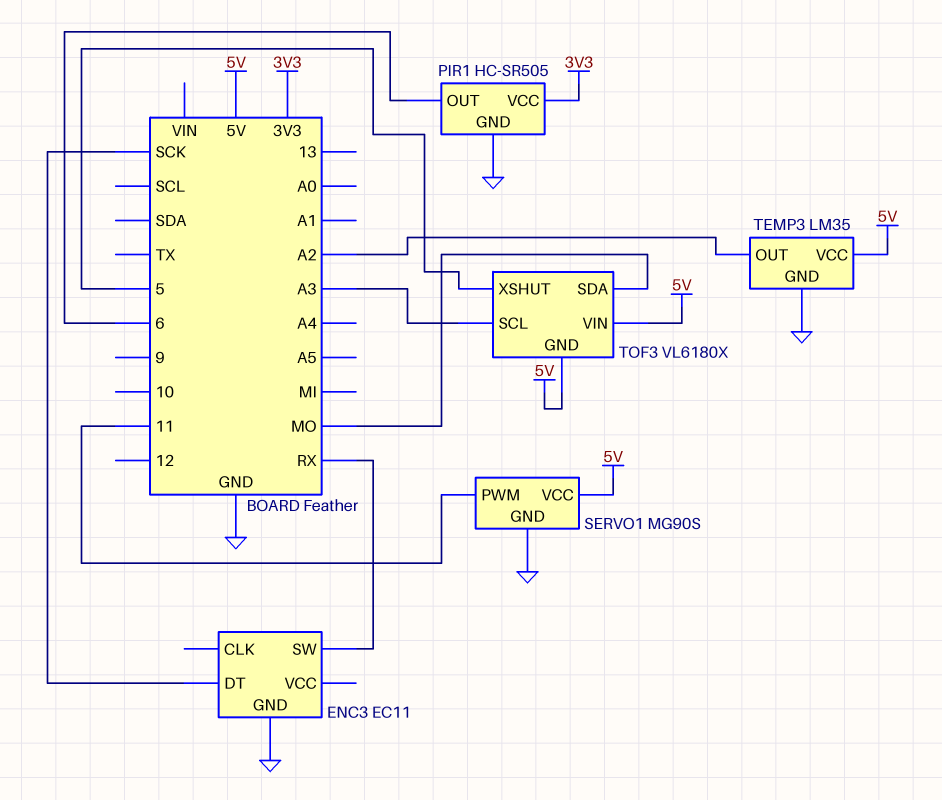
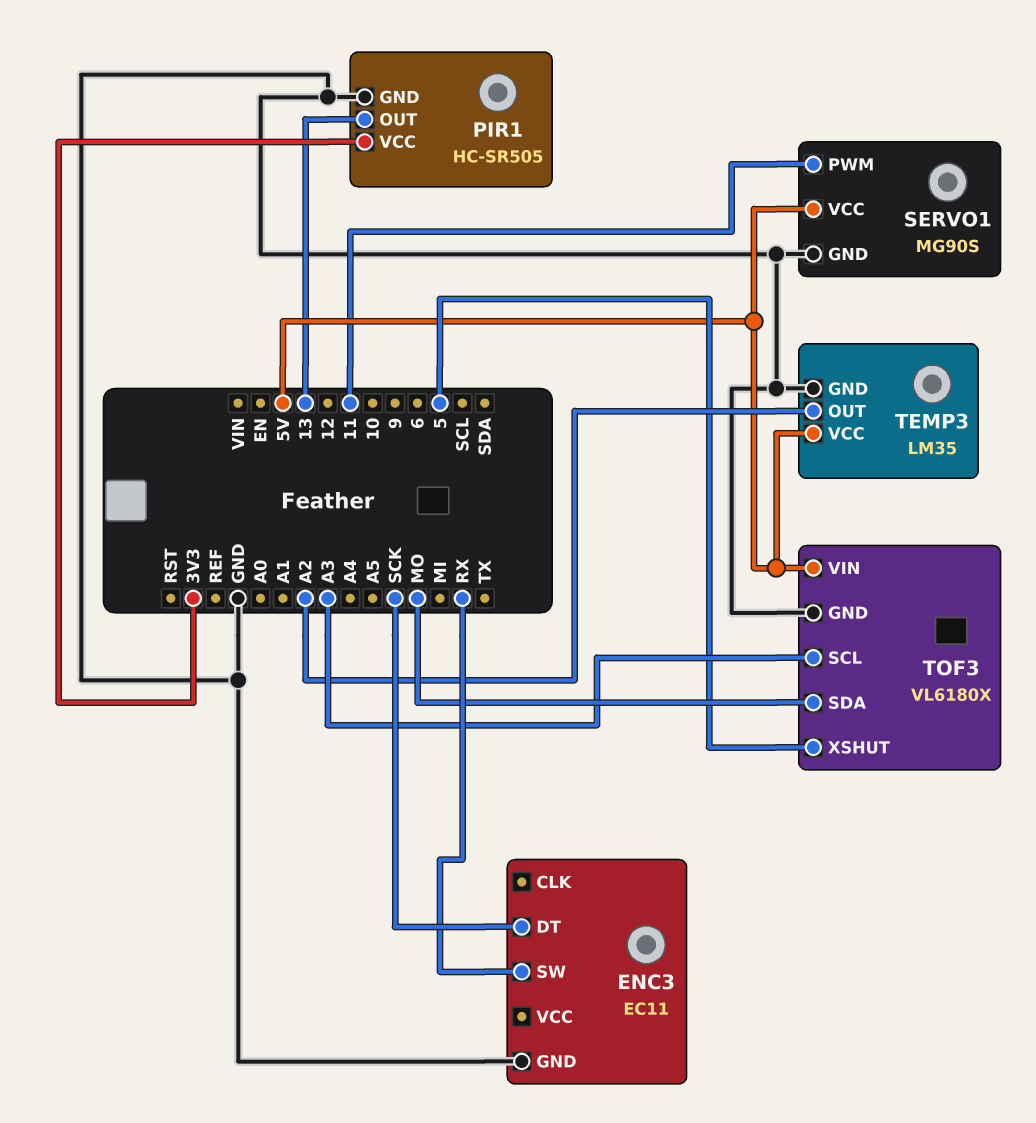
PIR1 pin OUT: 6 -> 13
TOF3 pin GND: 5V -> GND

